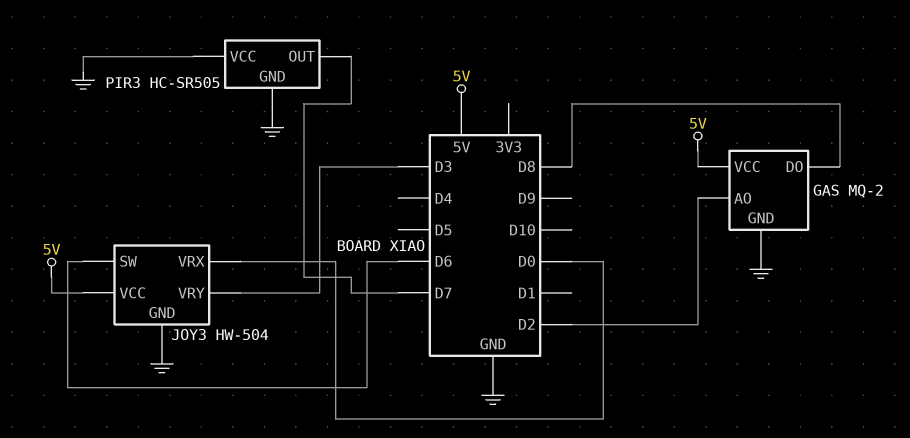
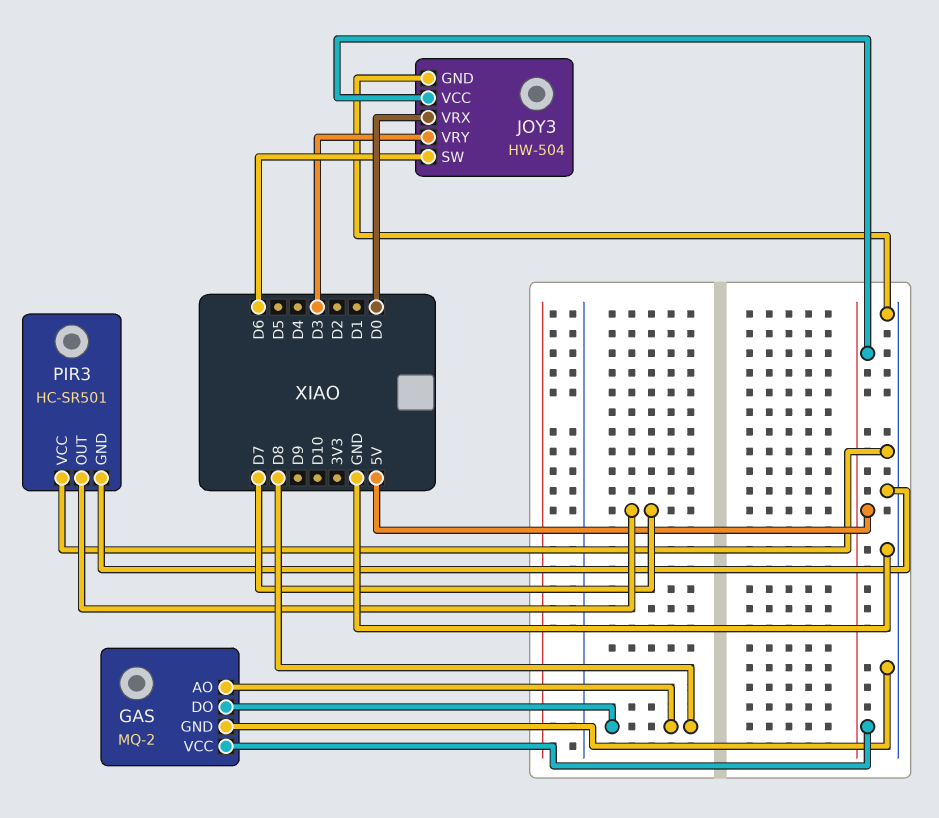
GAS pin AO: D2 -> D8
PIR3: HC-SR505 -> HC-SR501

